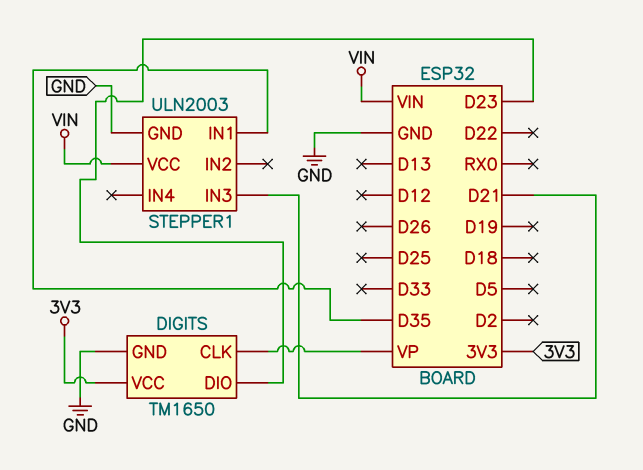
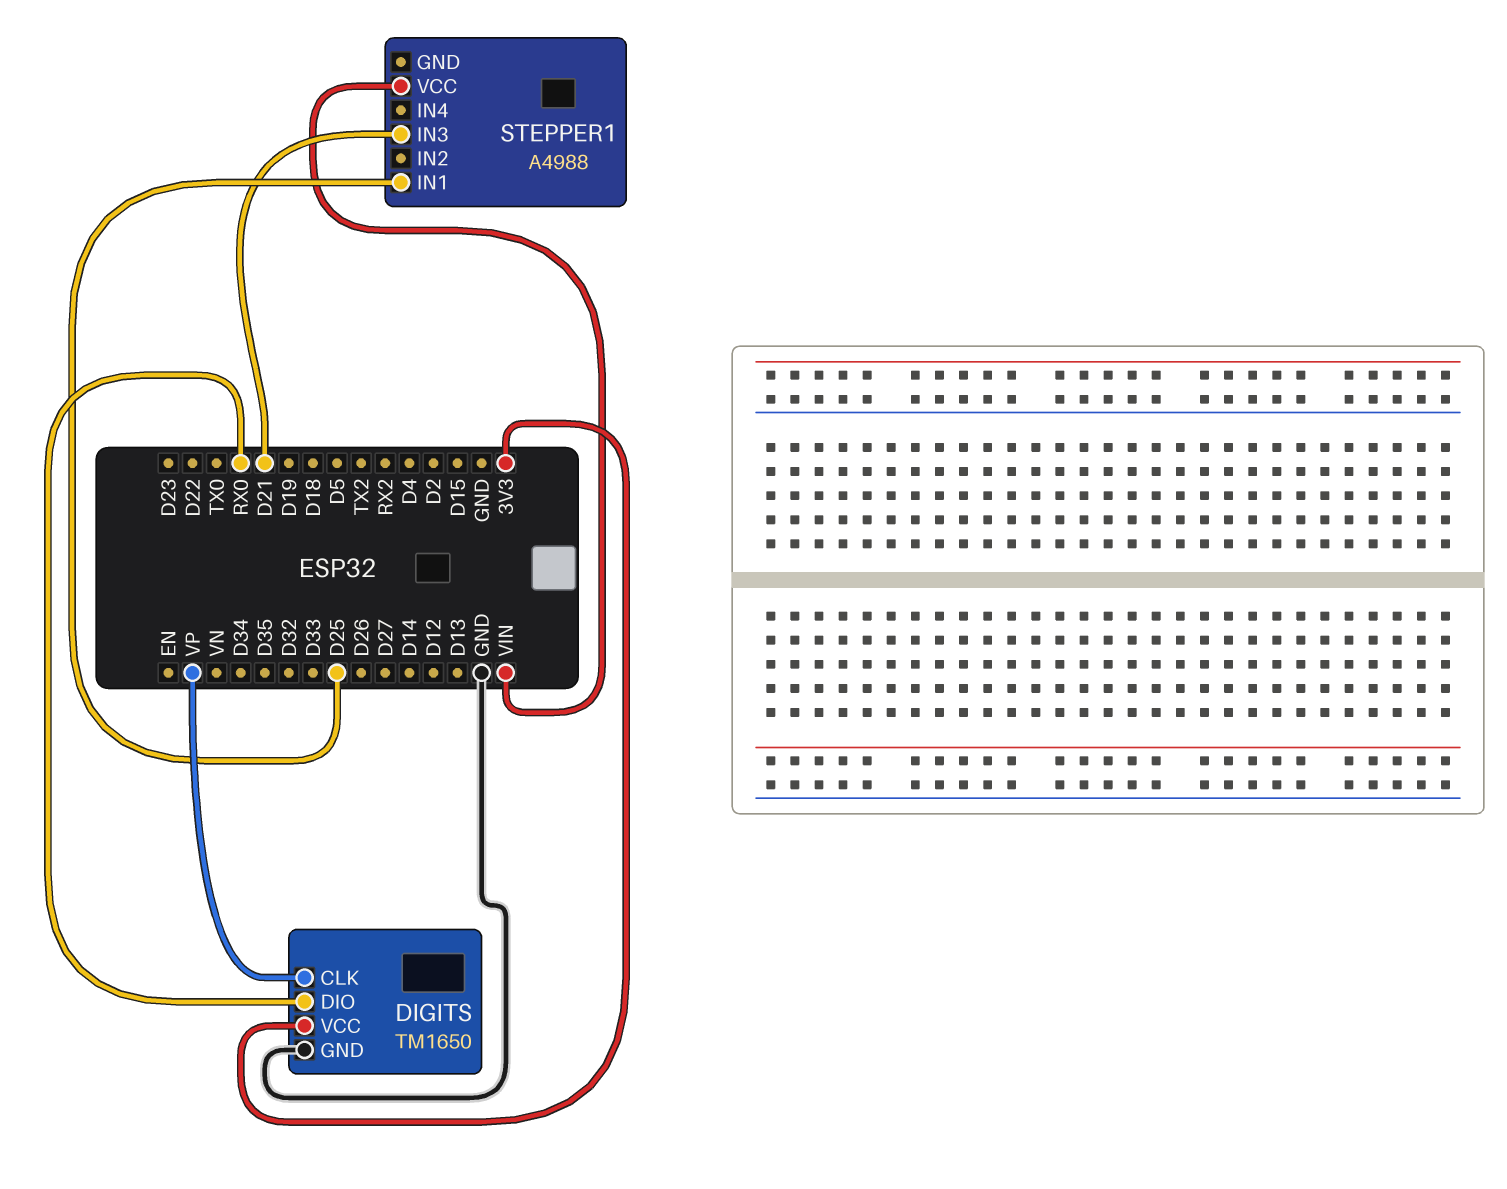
DIGITS pin DIO: D23 -> RX0
STEPPER1: ULN2003 -> A4988
STEPPER1 pin GND: GND -> none
STEPPER1 pin IN1: D35 -> D25

